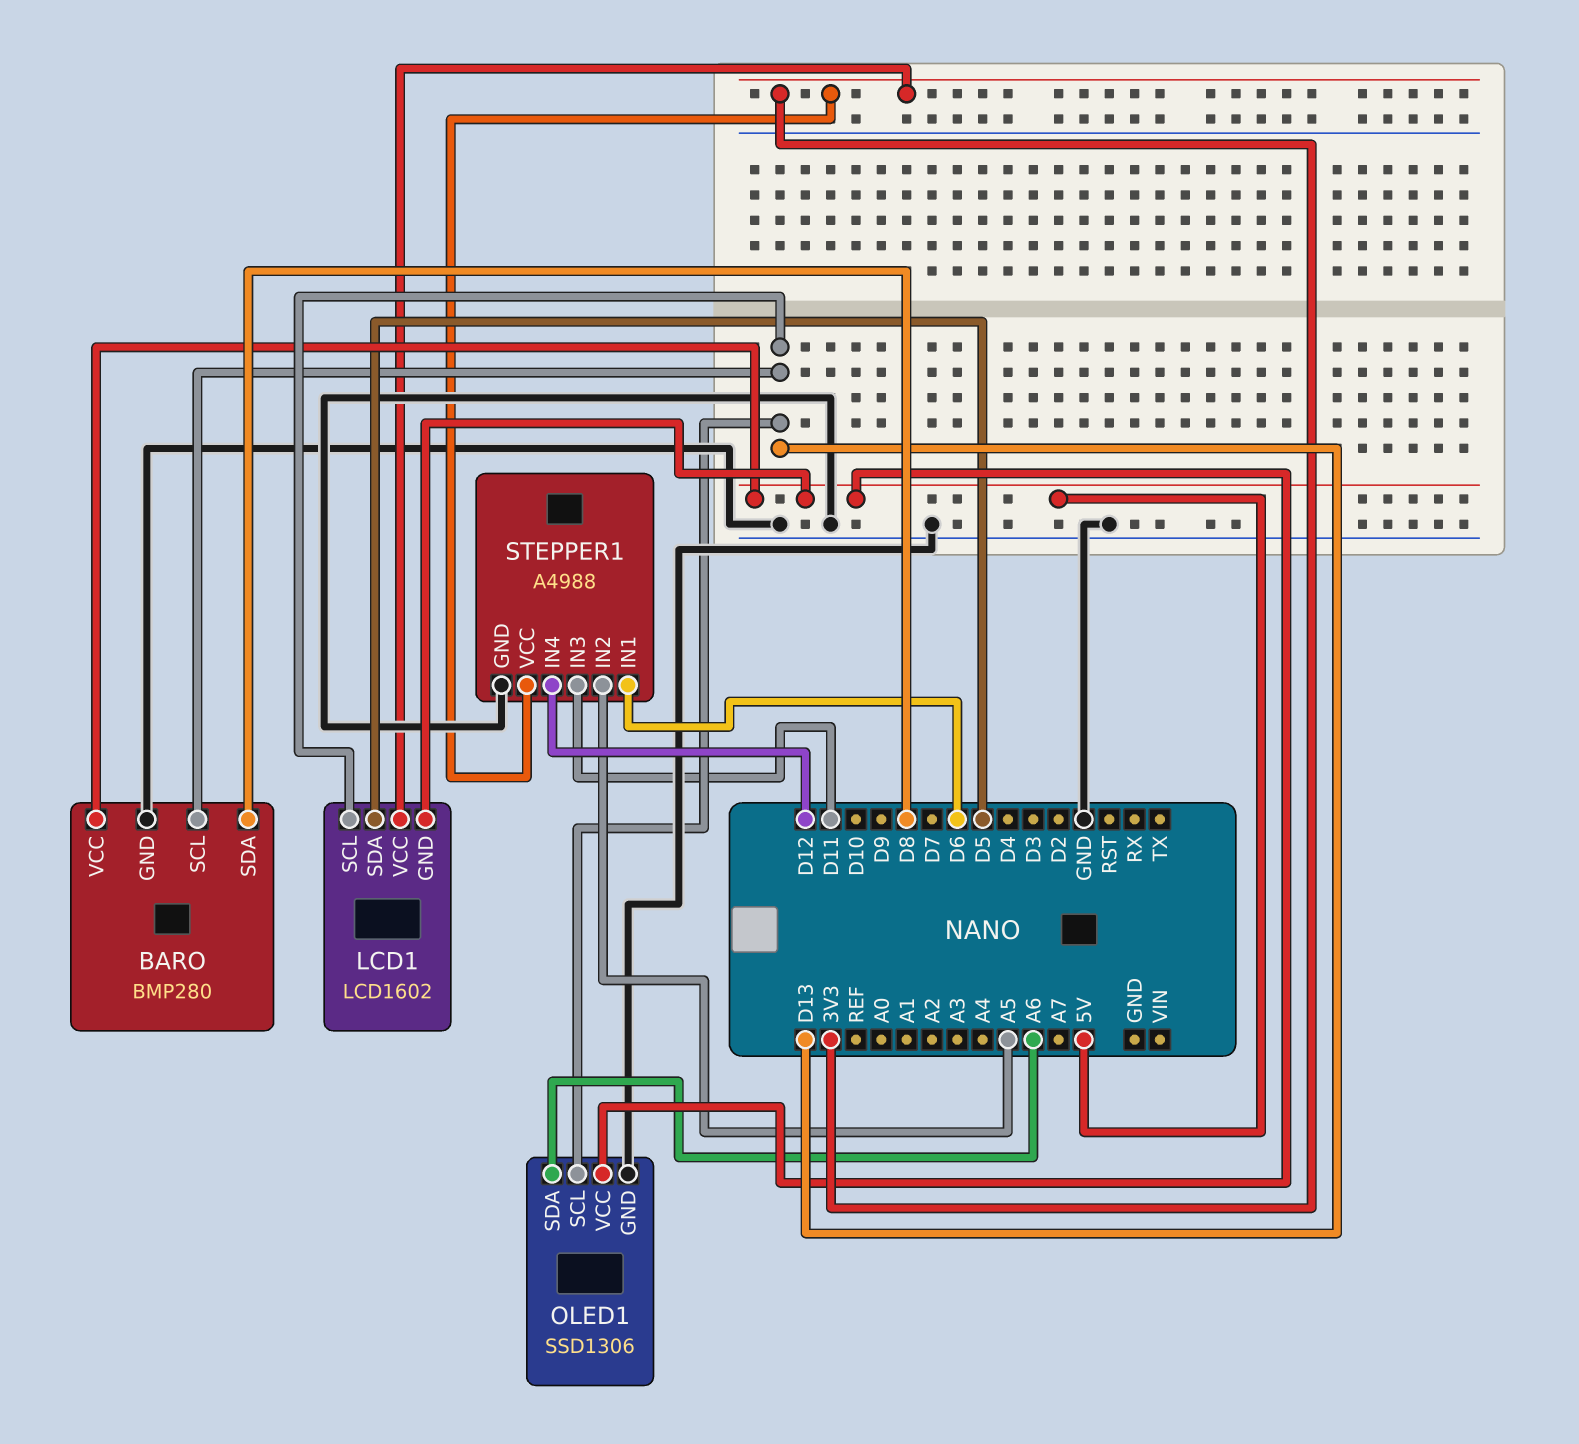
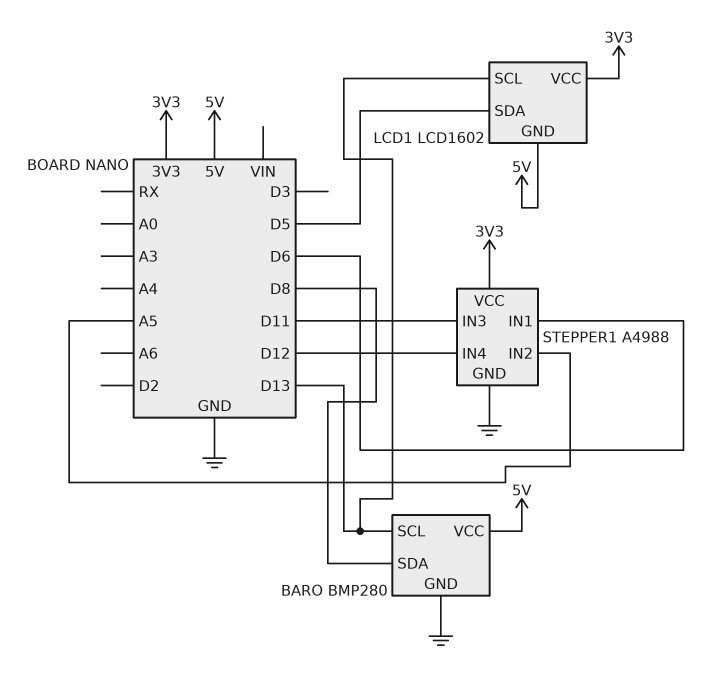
OLED1: SSD1306 -> none
OLED1 pin GND: GND -> none
OLED1 pin SCL: D13 -> none
OLED1 pin SDA: A6 -> none
OLED1 pin VCC: 5V -> none

